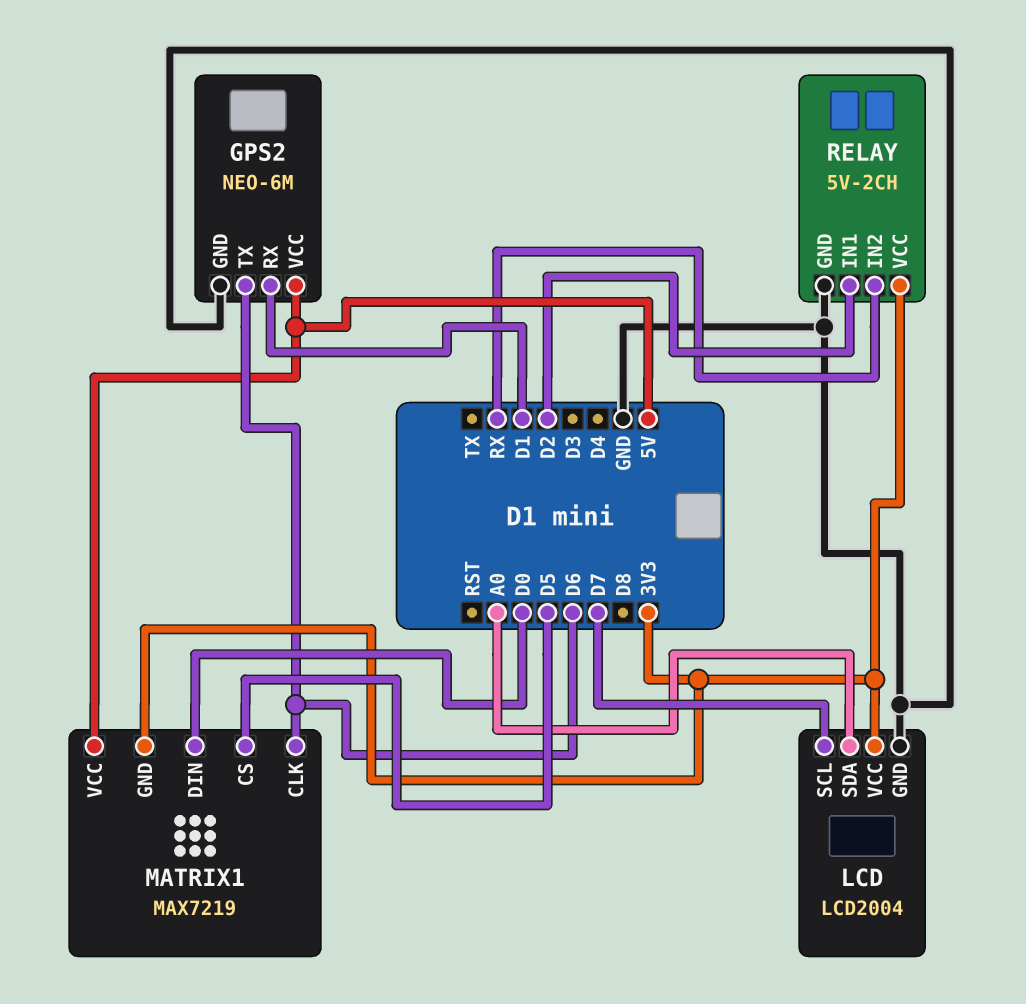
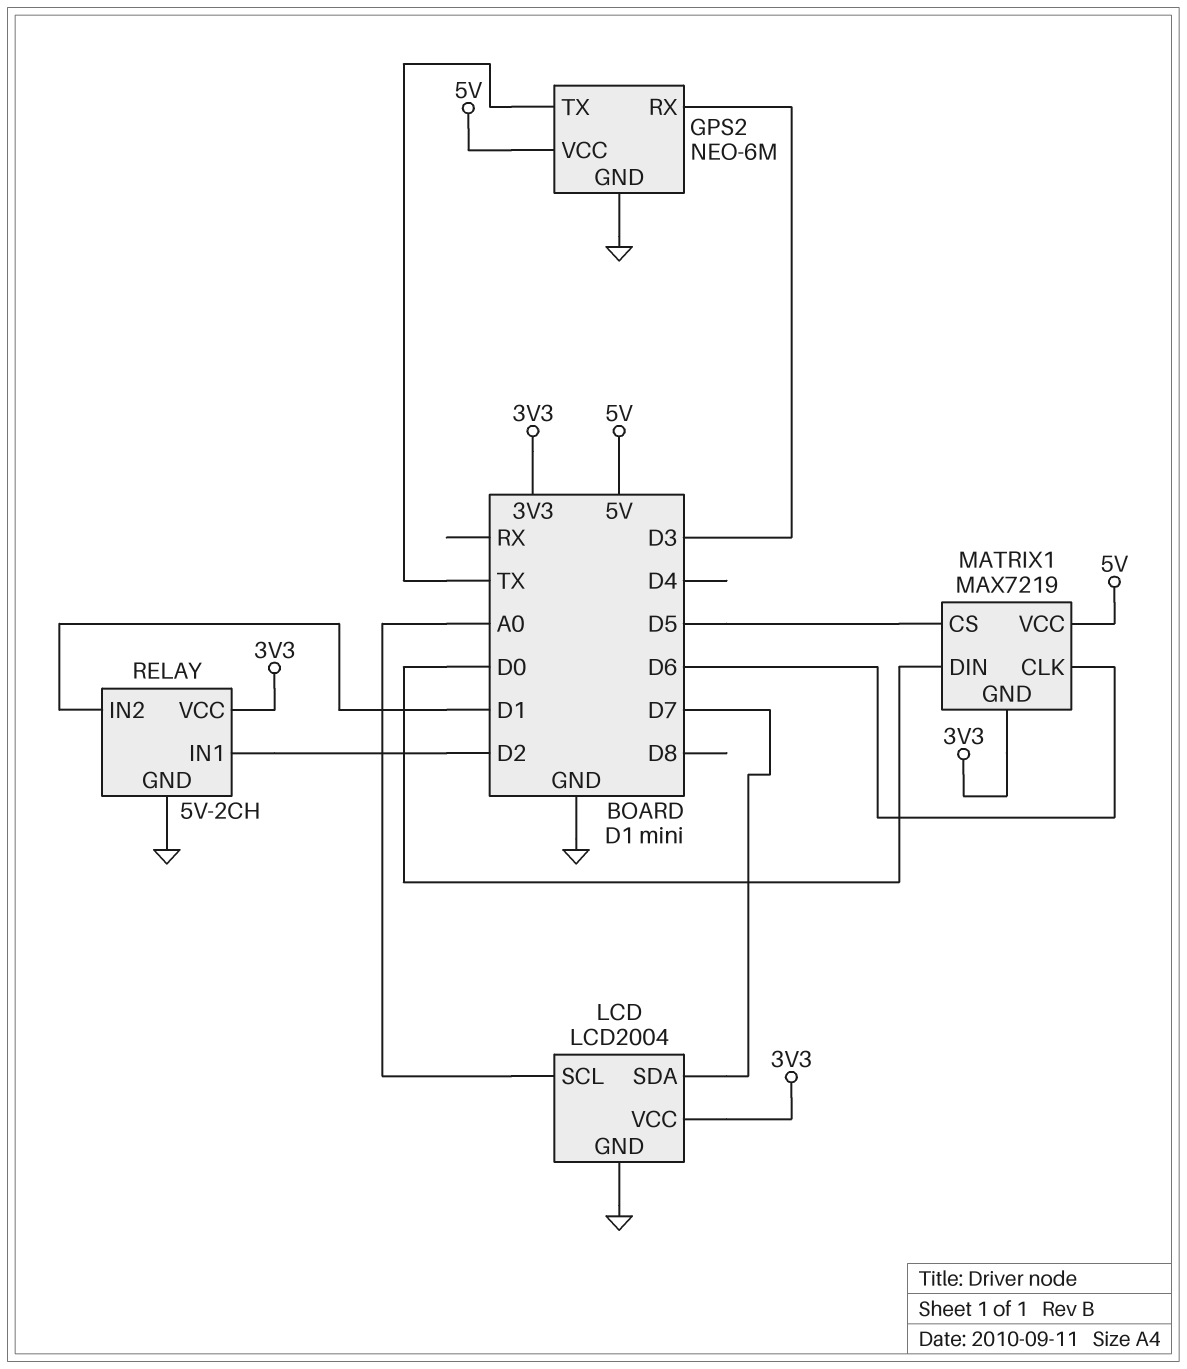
GPS2 pin RX: D1 -> D3
GPS2 pin TX: D6 -> TX
LCD pin SCL: D7 -> A0
LCD pin SDA: A0 -> D7
RELAY pin IN2: RX -> D1

